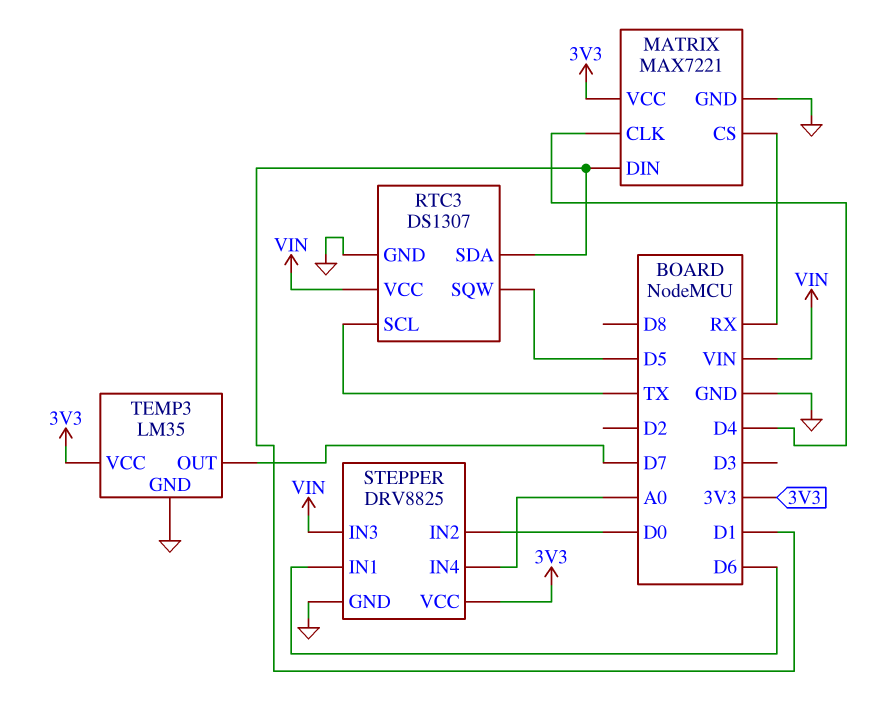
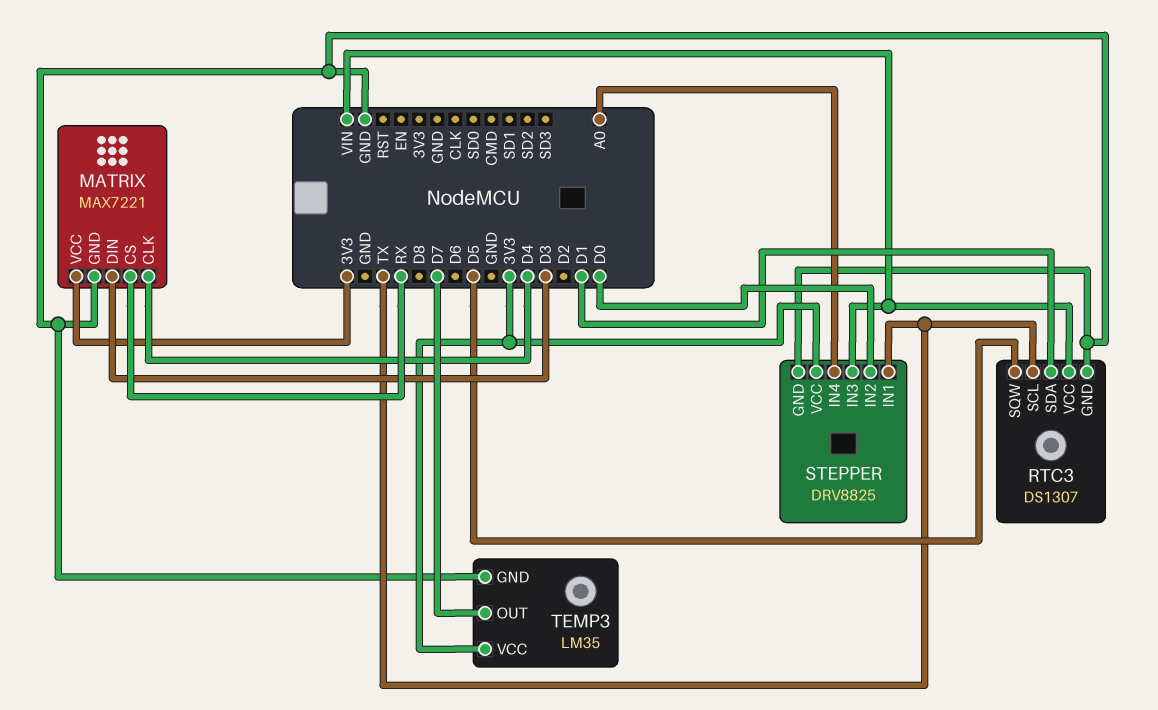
MATRIX pin DIN: D1 -> D3
STEPPER pin IN1: D6 -> TX

